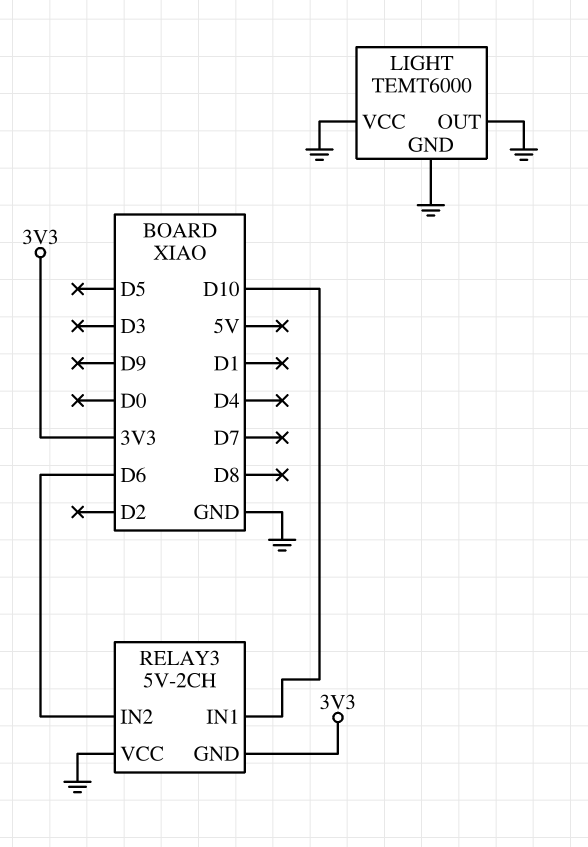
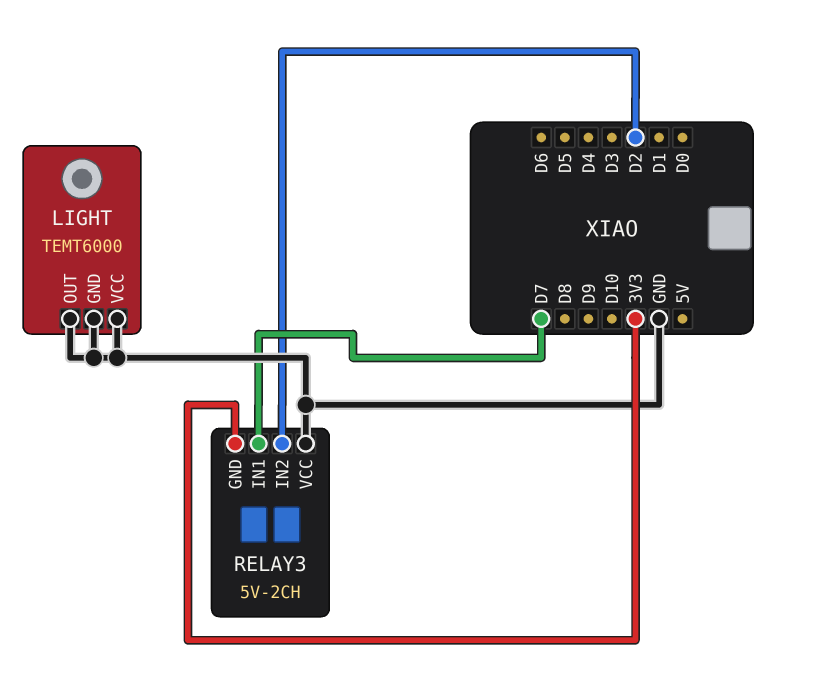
RELAY3 pin IN1: D10 -> D7
RELAY3 pin IN2: D6 -> D2

